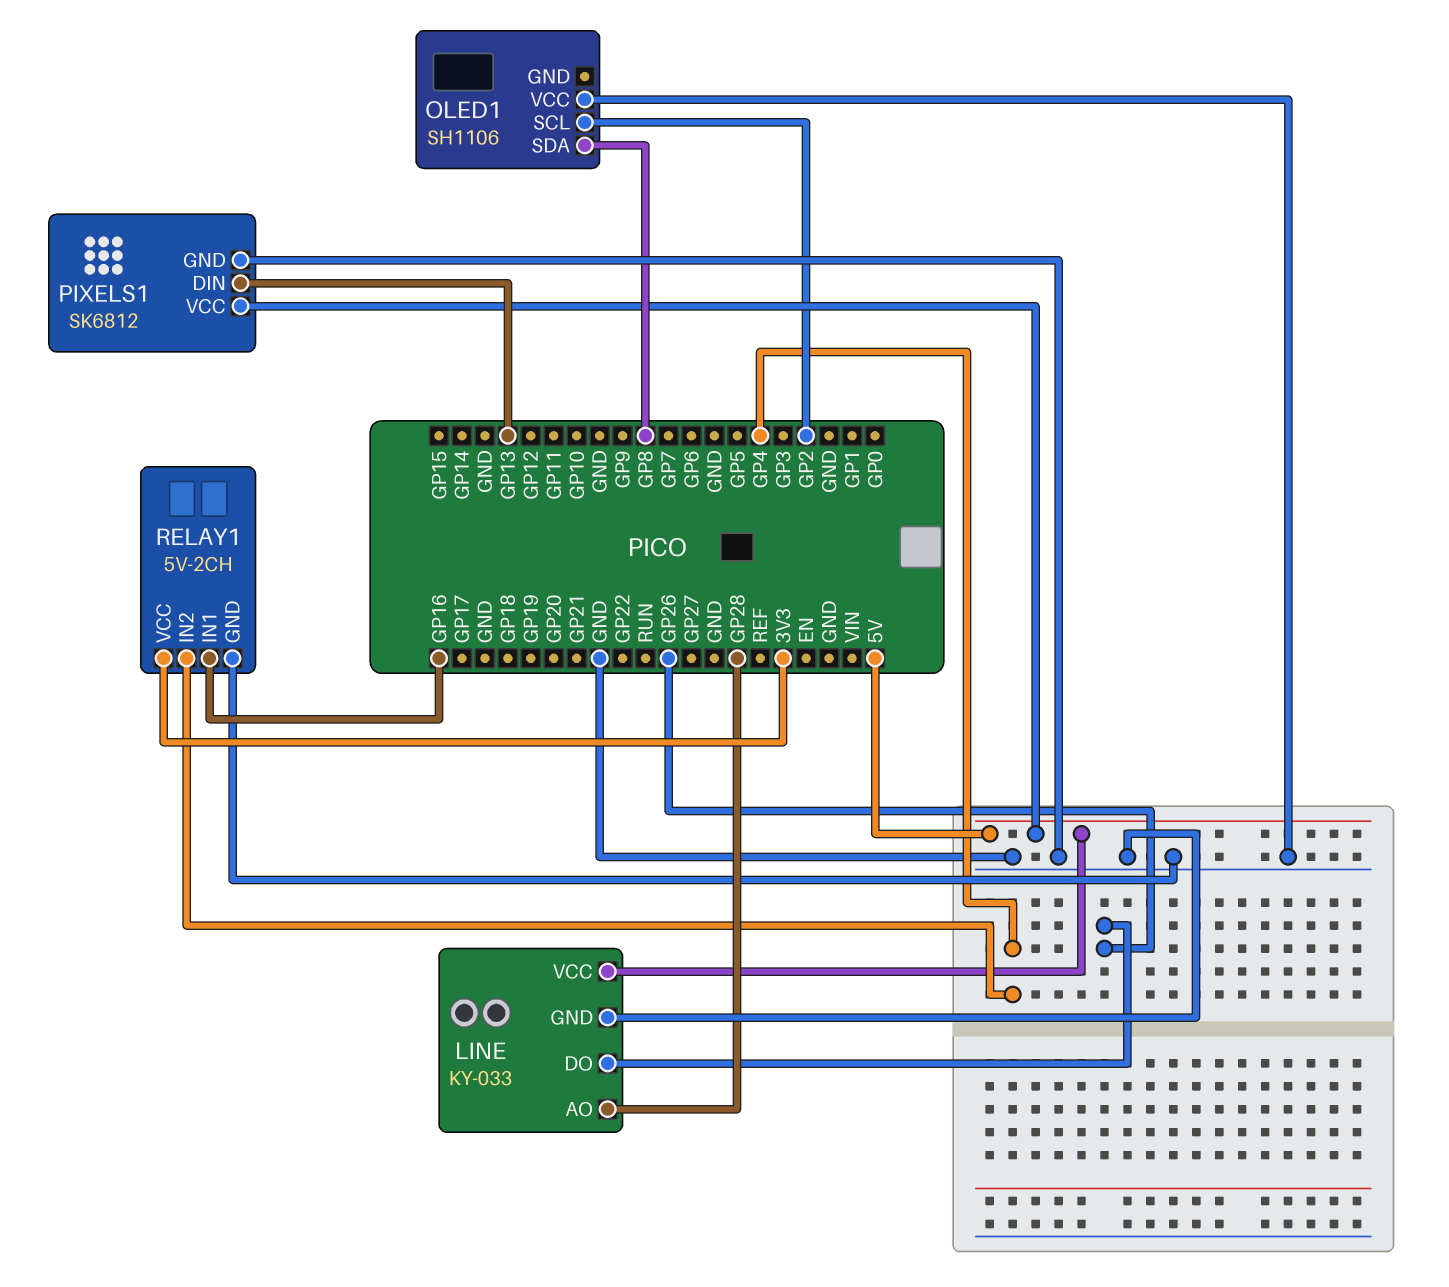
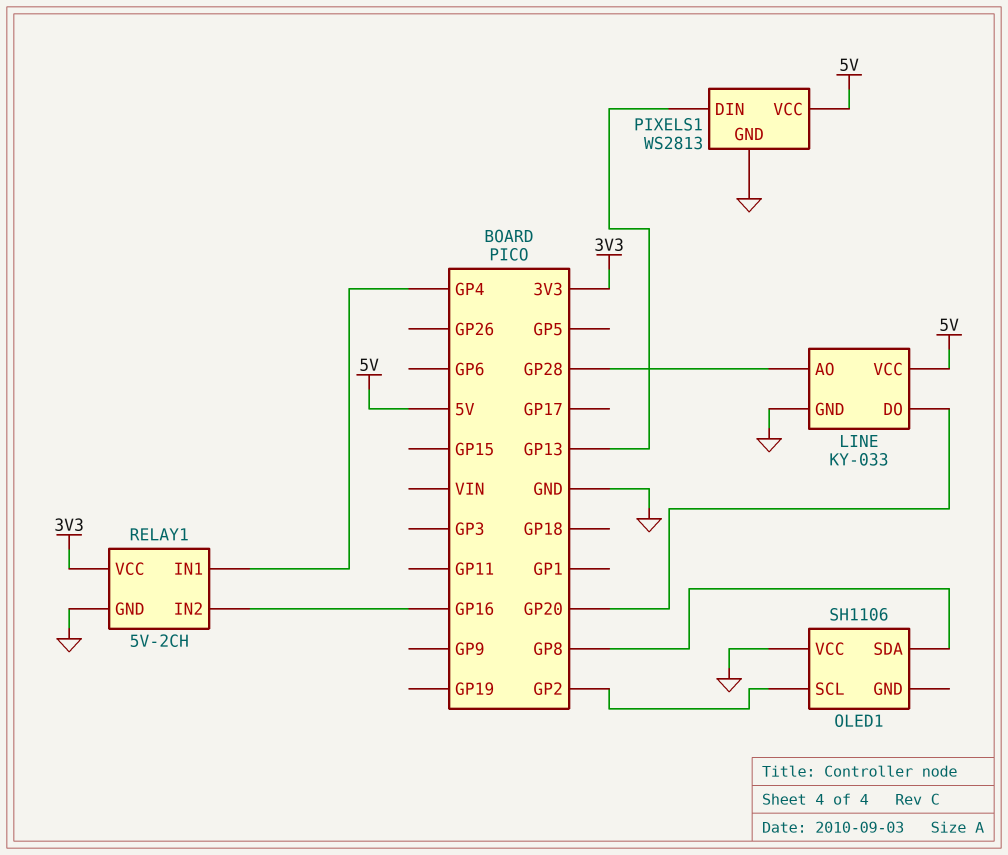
LINE pin DO: GP26 -> GP20
PIXELS1: SK6812 -> WS2813
RELAY1 pin IN1: GP16 -> GP4
RELAY1 pin IN2: GP4 -> GP16

